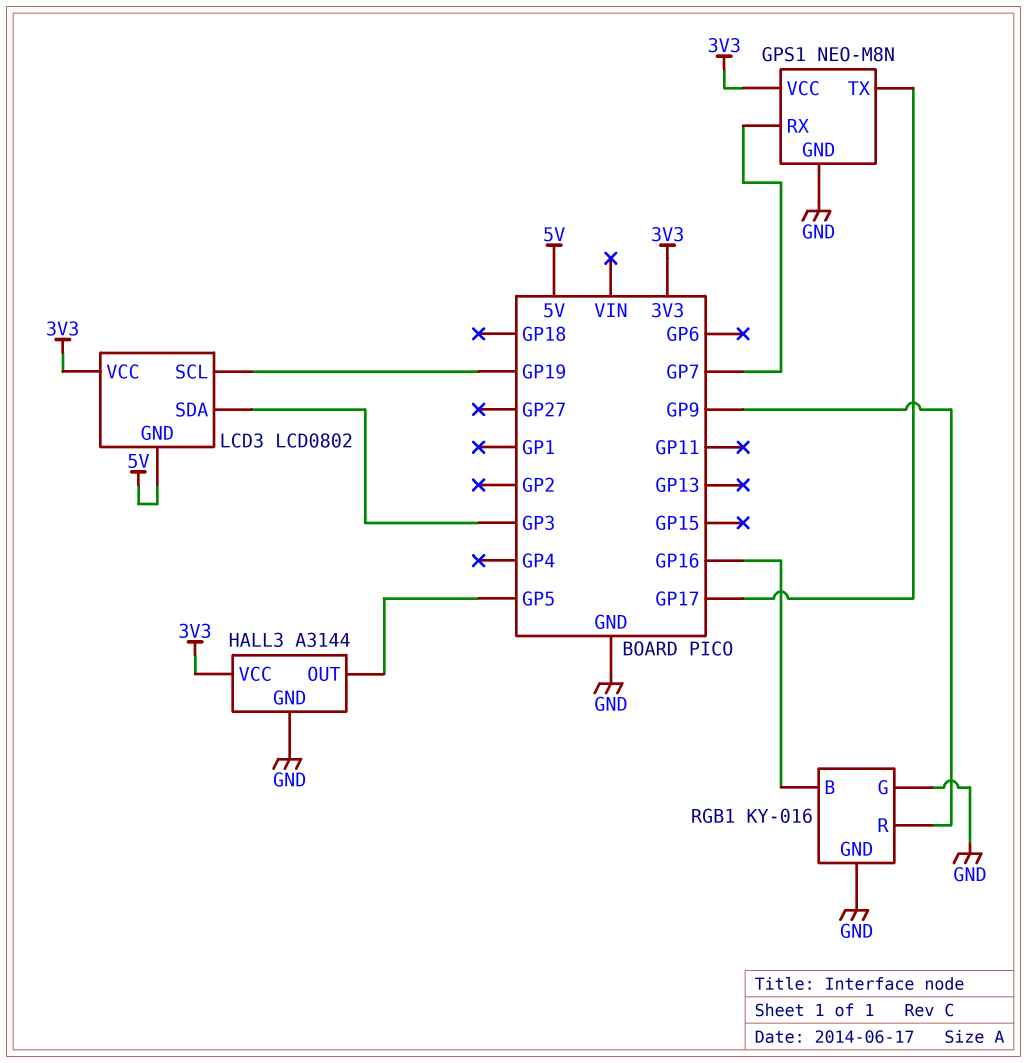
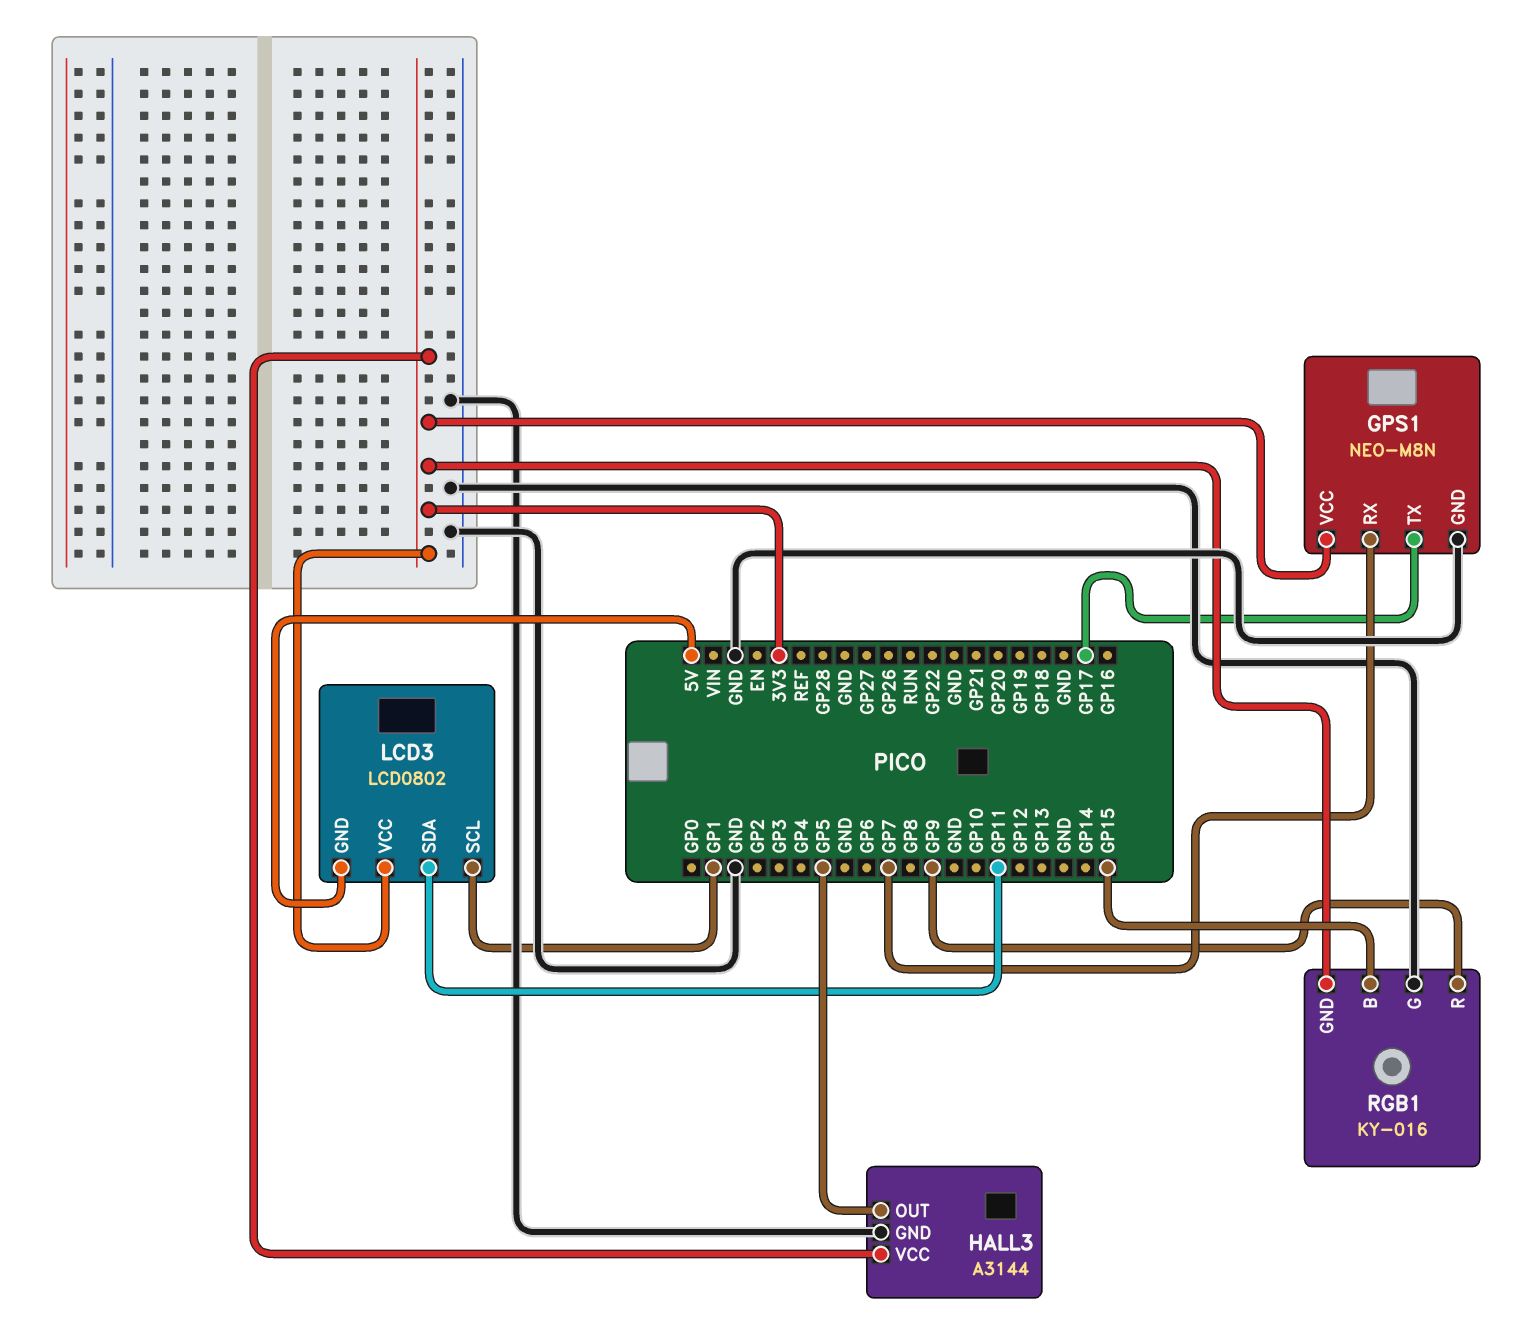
LCD3 pin SCL: GP19 -> GP1
LCD3 pin SDA: GP3 -> GP11
RGB1 pin B: GP16 -> GP15
RGB1 pin GND: GND -> 3V3

